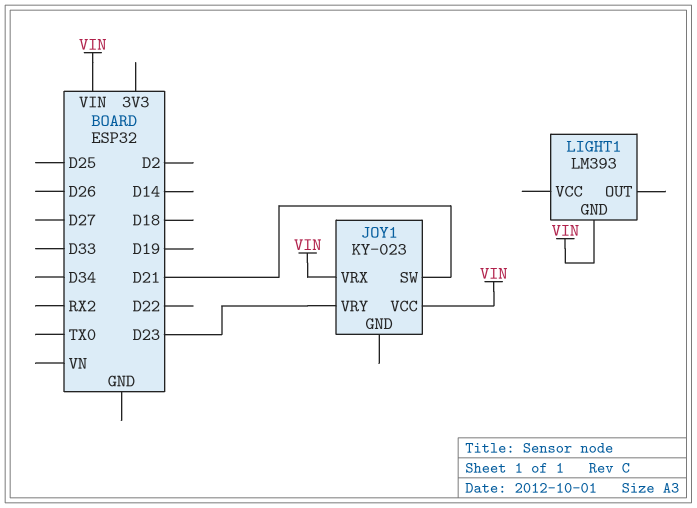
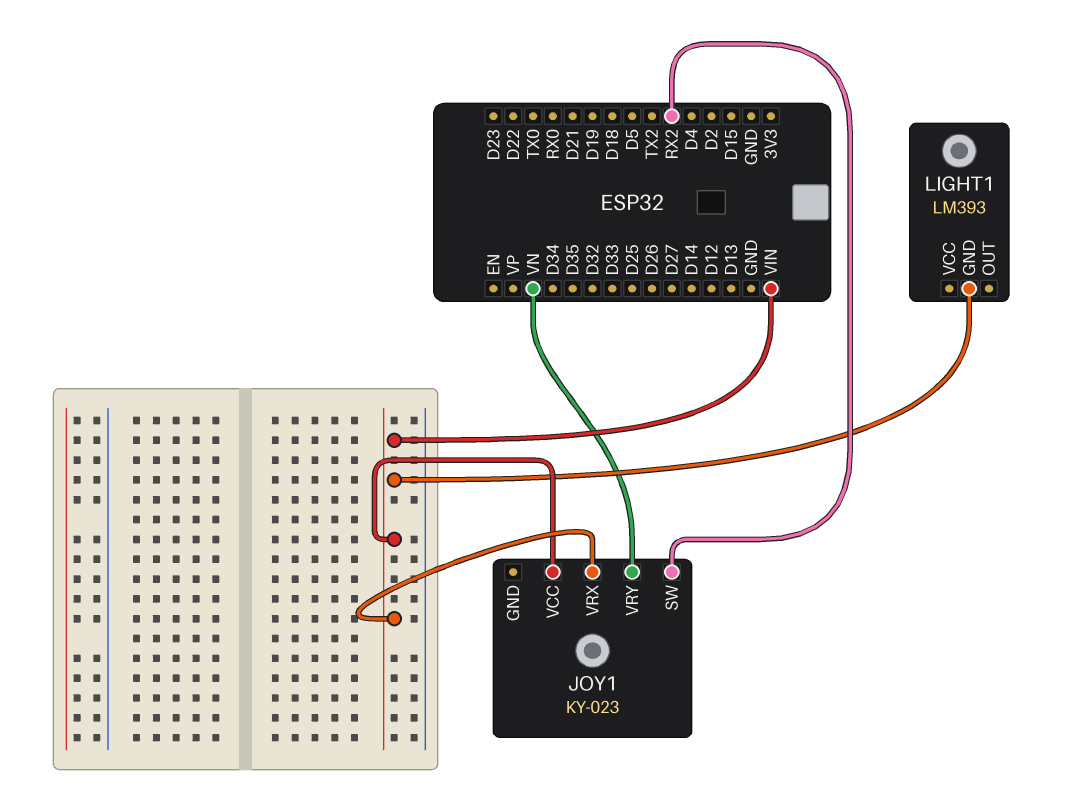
JOY1 pin SW: D21 -> RX2
JOY1 pin VRY: D23 -> VN

